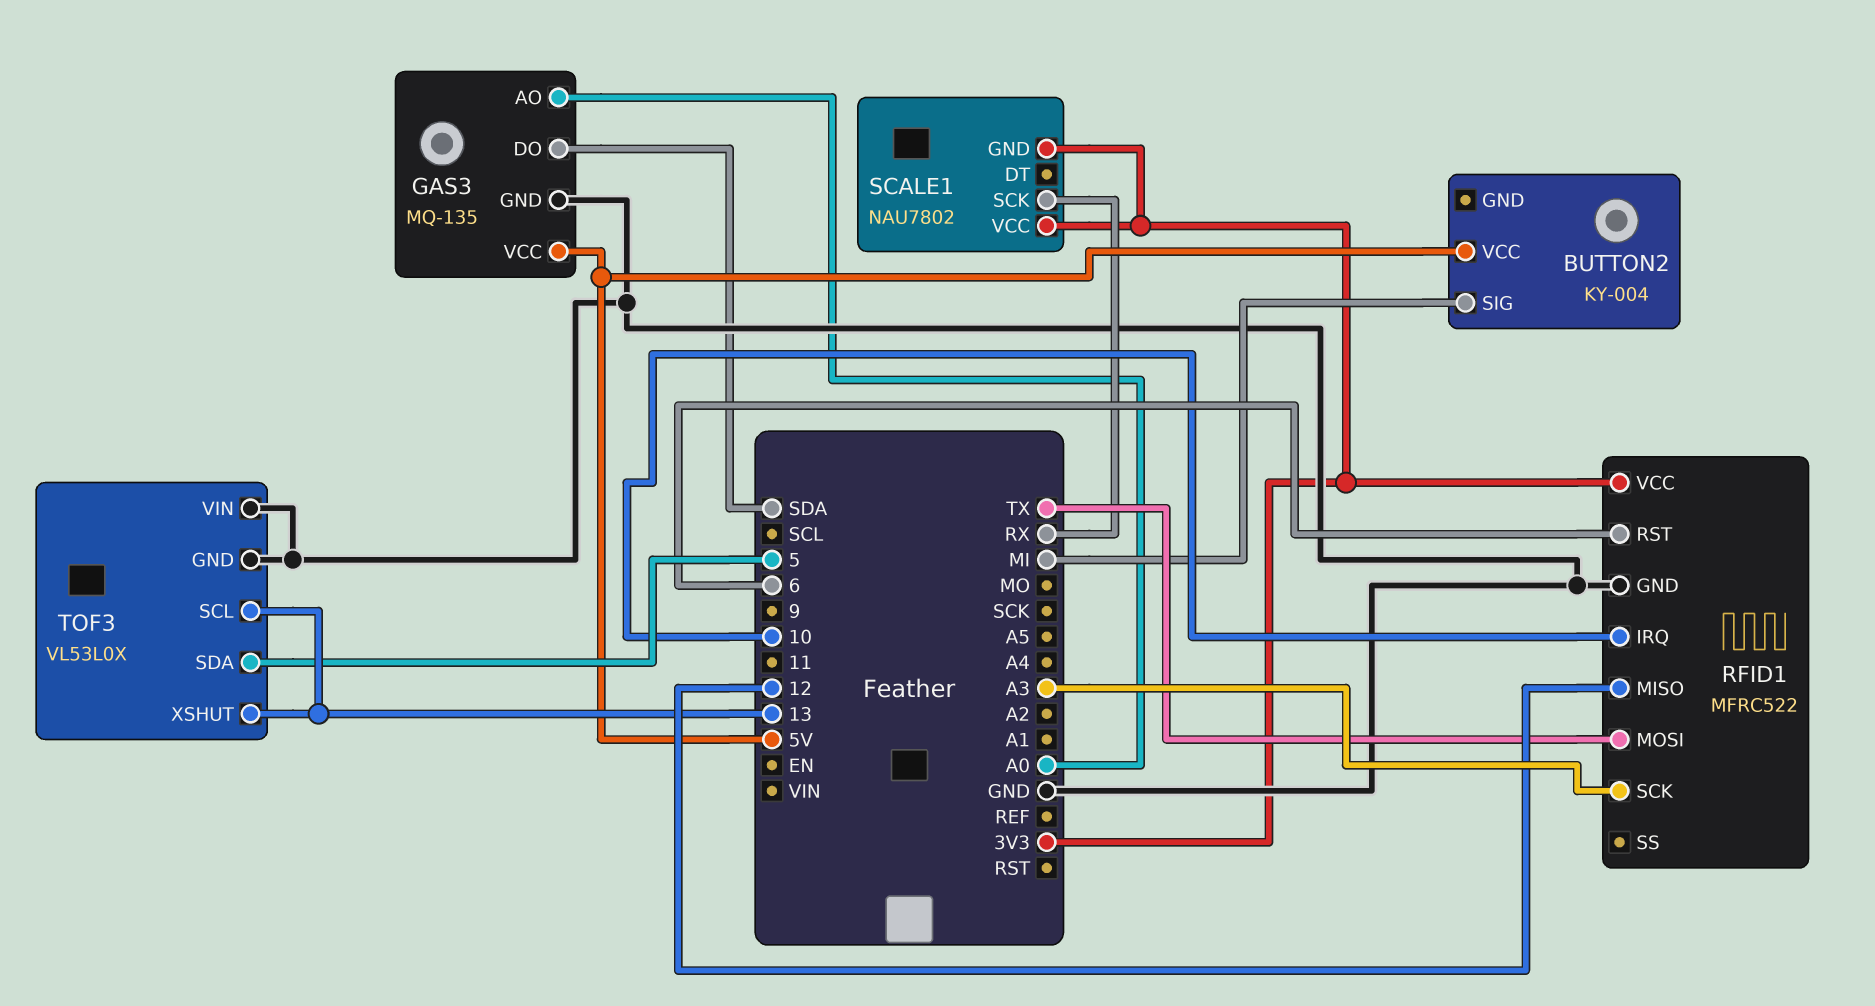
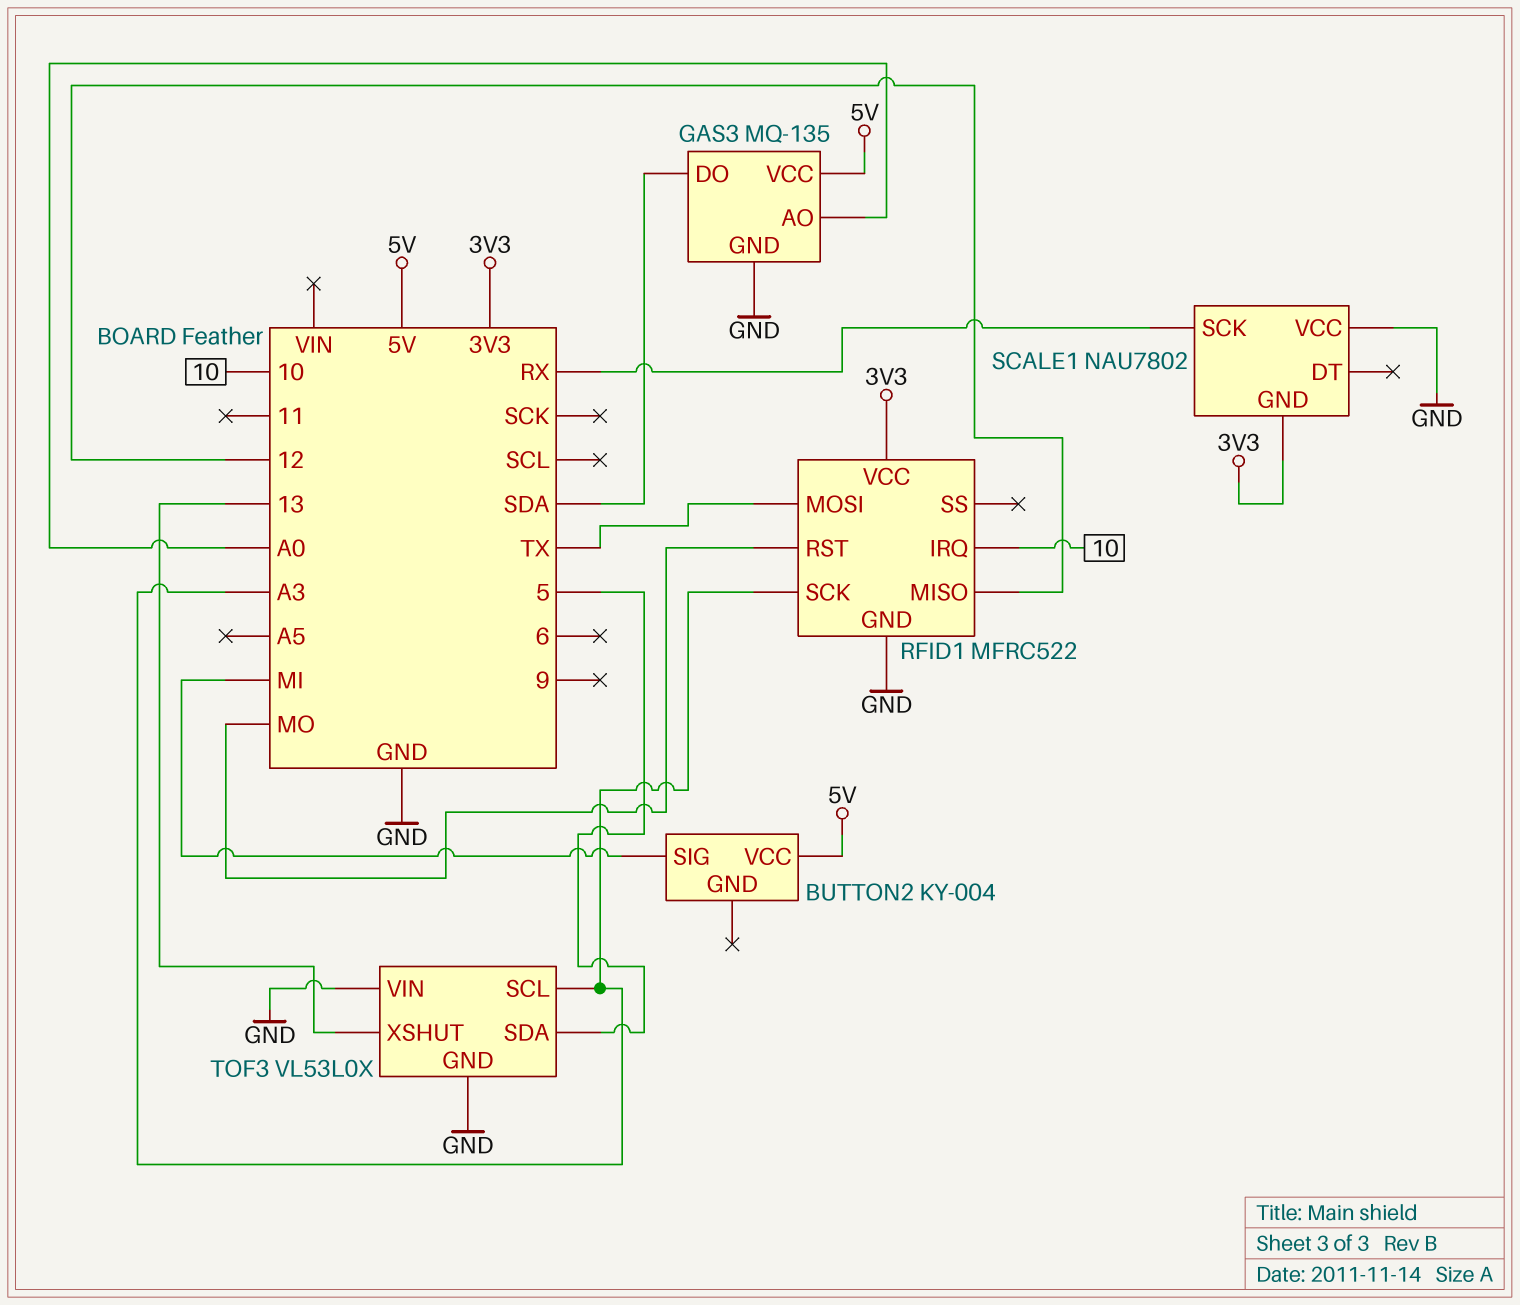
RFID1 pin RST: 6 -> MO
SCALE1 pin VCC: 3V3 -> GND
TOF3 pin SCL: 13 -> A3

